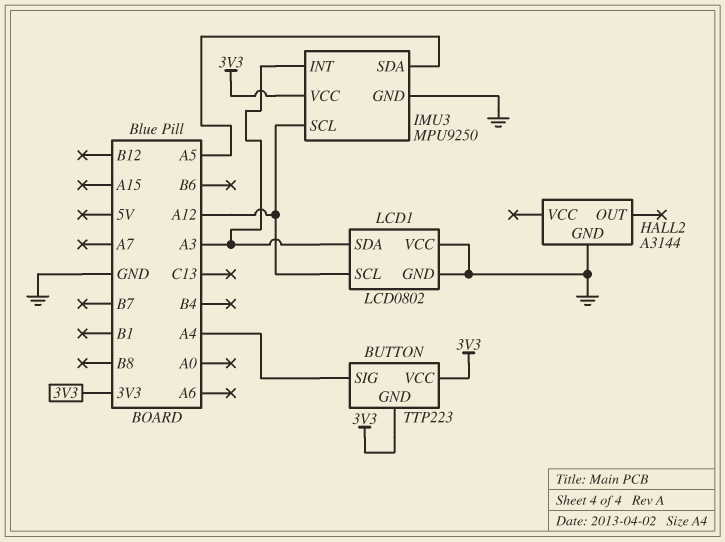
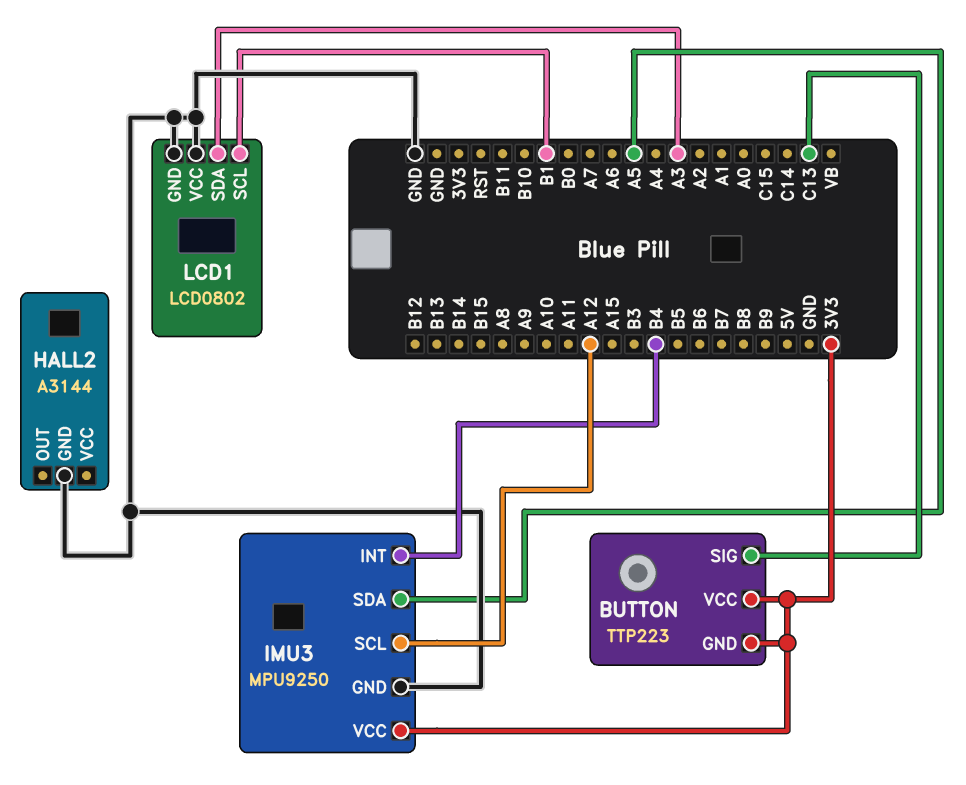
BUTTON pin SIG: A4 -> C13
IMU3 pin INT: A3 -> B4
LCD1 pin SCL: A12 -> B1

